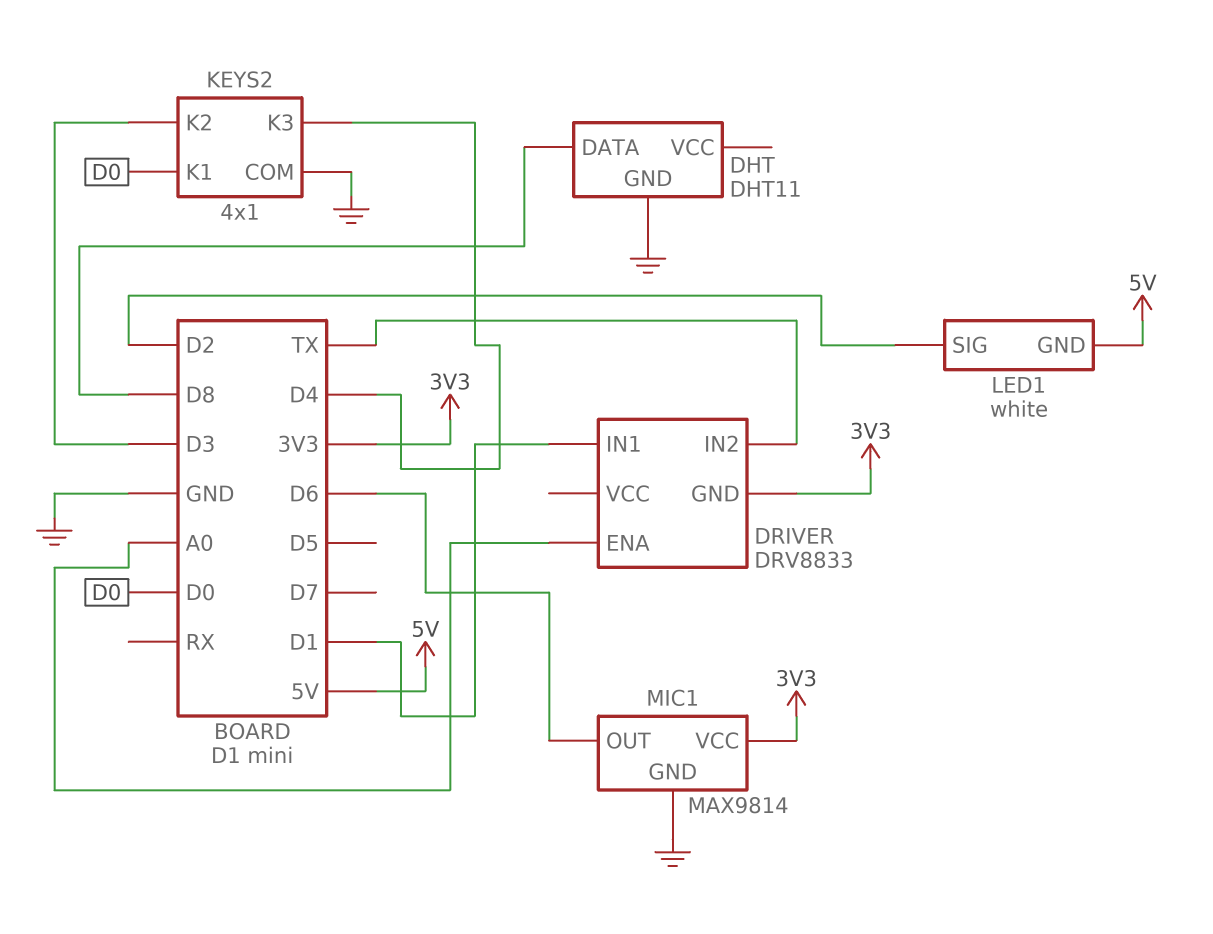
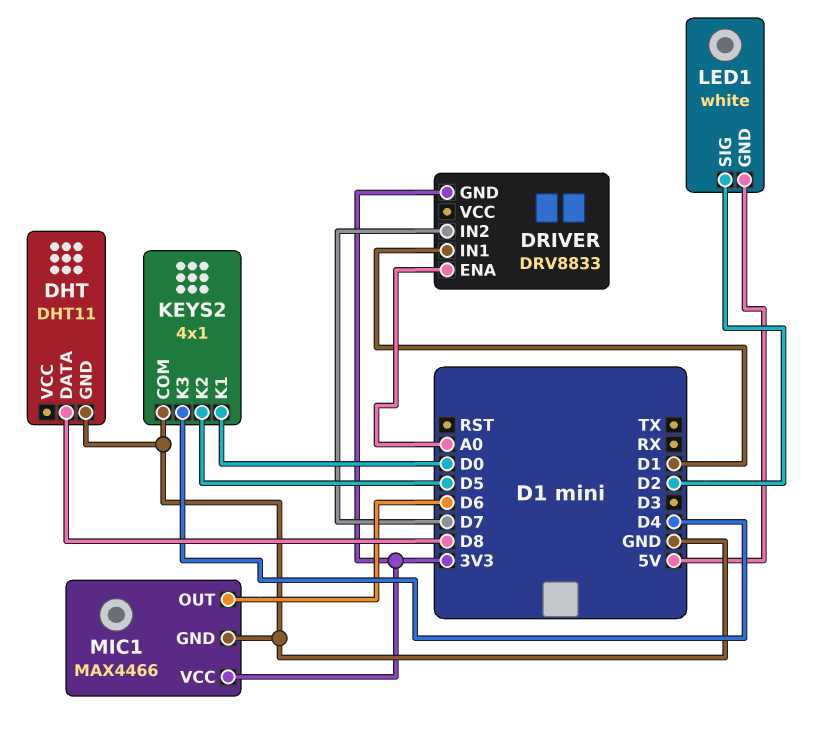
DRIVER pin IN2: TX -> D7
KEYS2 pin K2: D3 -> D5
MIC1: MAX9814 -> MAX4466

